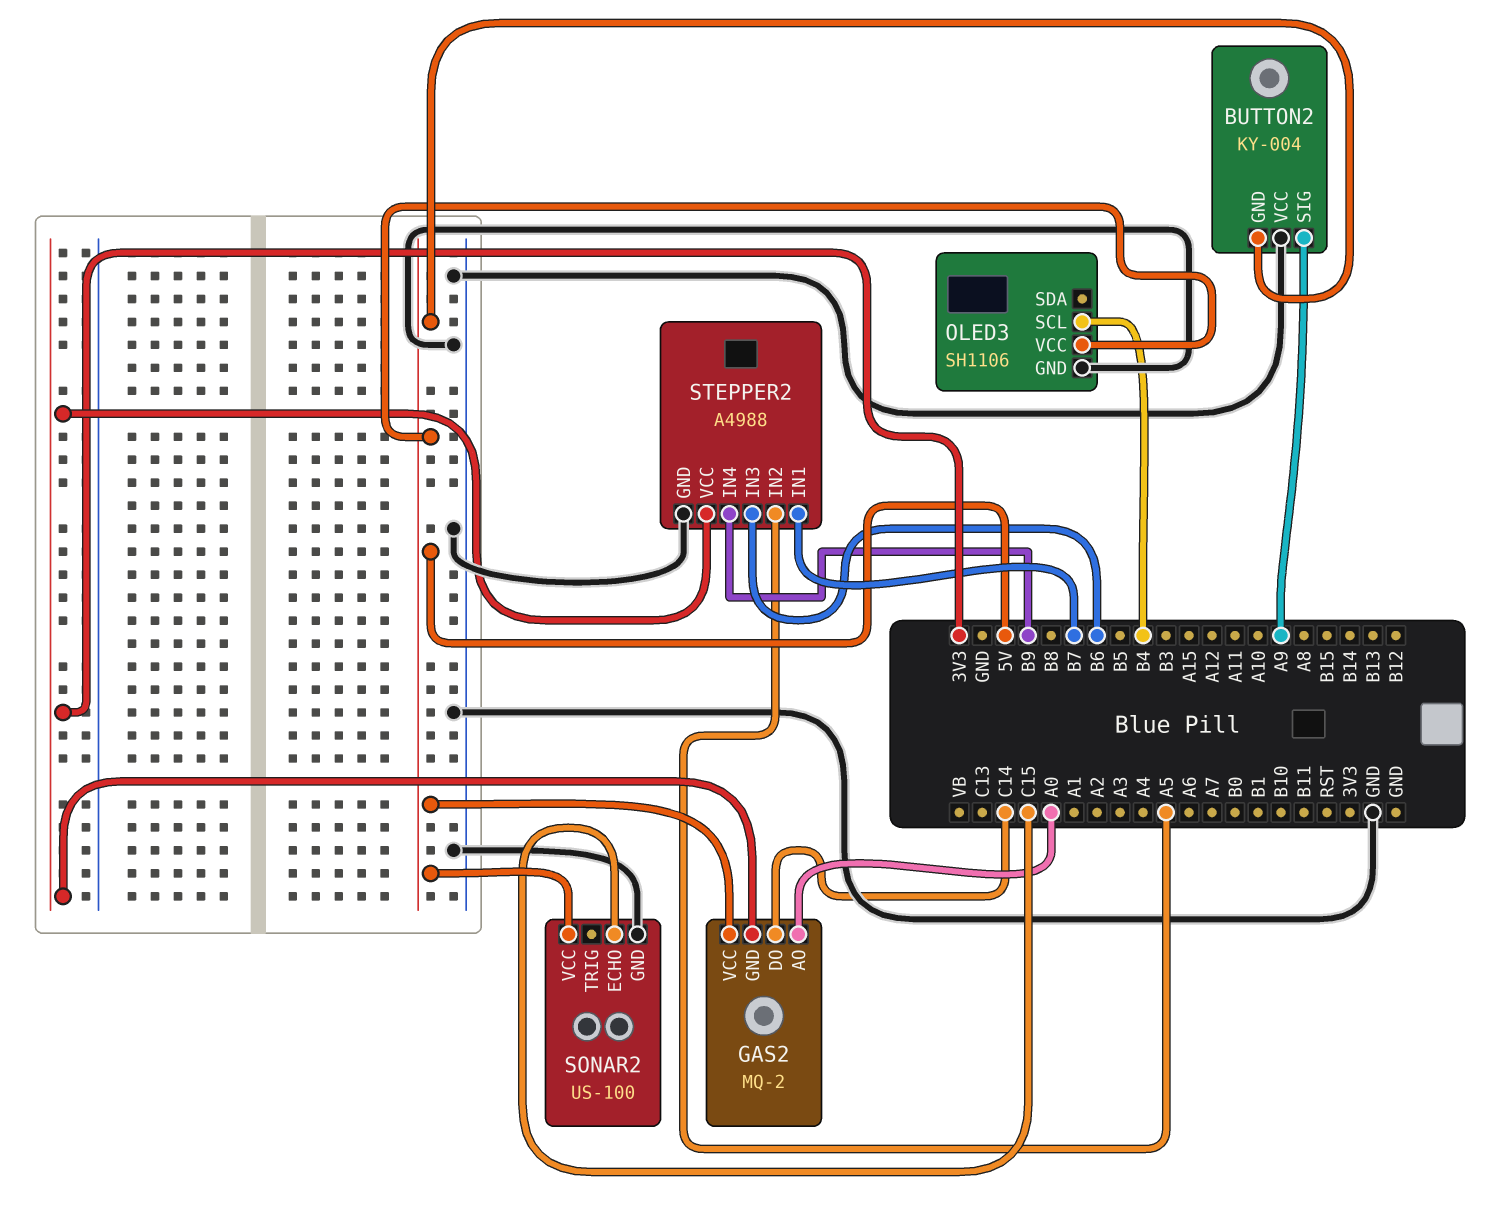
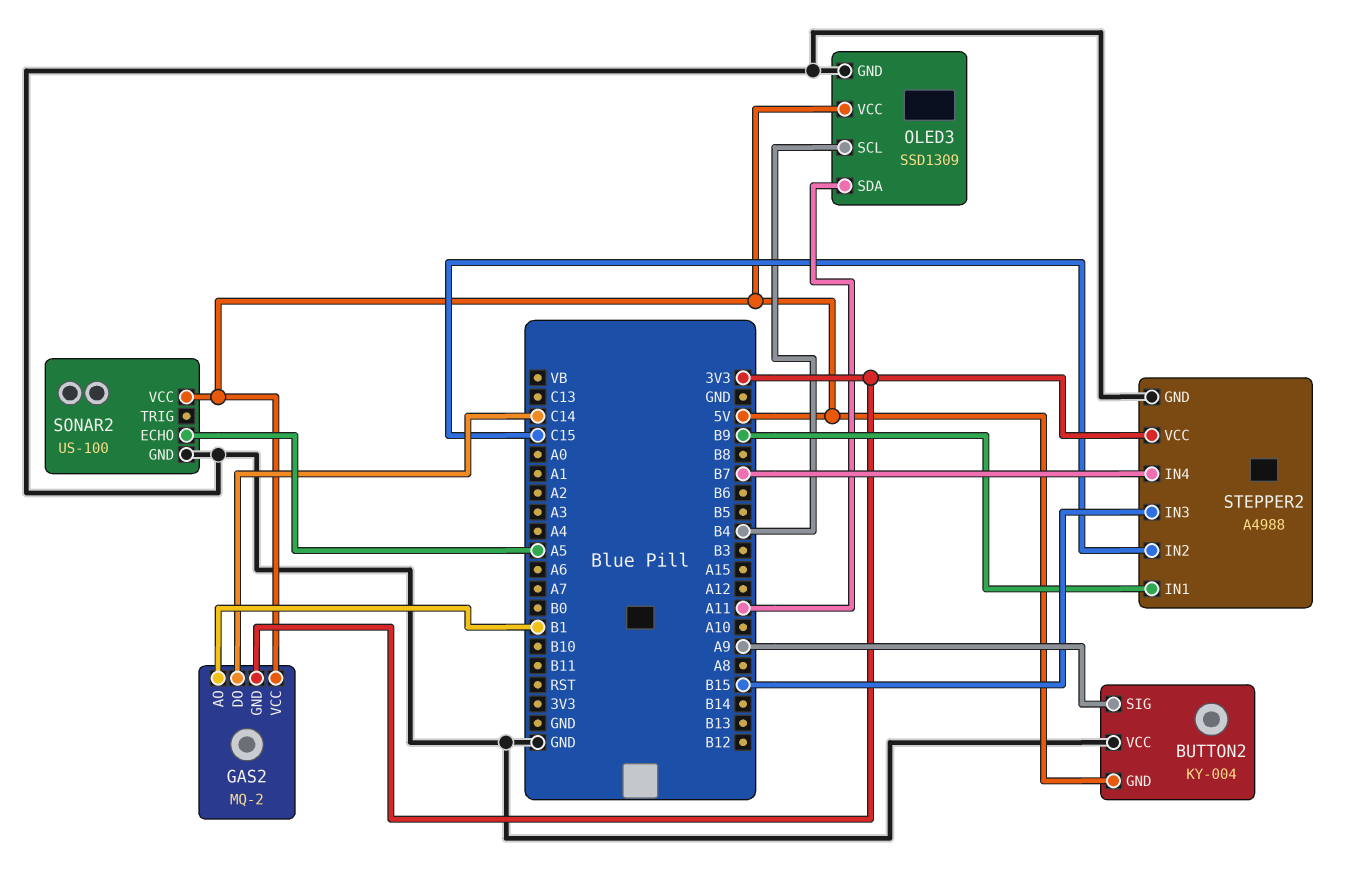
GAS2 pin AO: A0 -> B1
OLED3: SH1106 -> SSD1309
OLED3 pin SDA: none -> A11
SONAR2 pin ECHO: C15 -> A5
STEPPER2 pin IN1: B7 -> B9
STEPPER2 pin IN2: A5 -> C15
STEPPER2 pin IN3: B6 -> B15
STEPPER2 pin IN4: B9 -> B7

